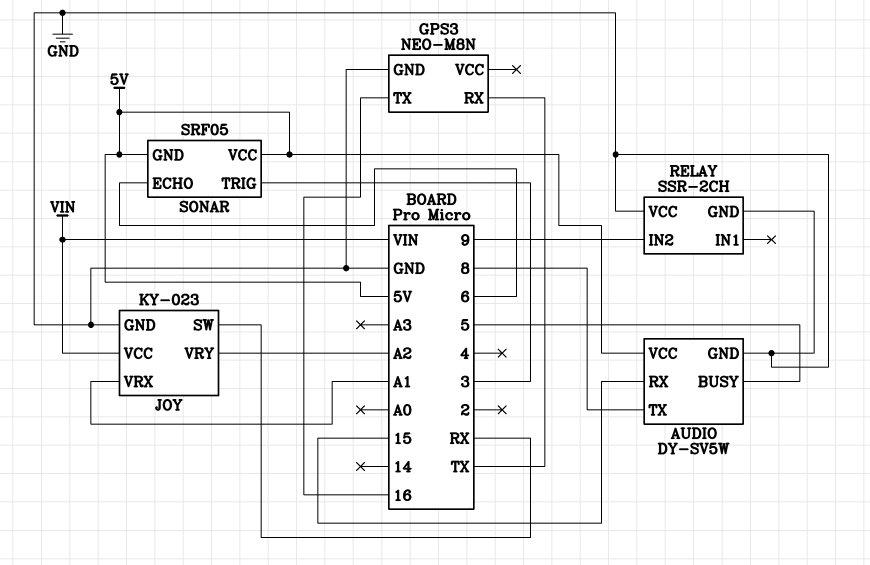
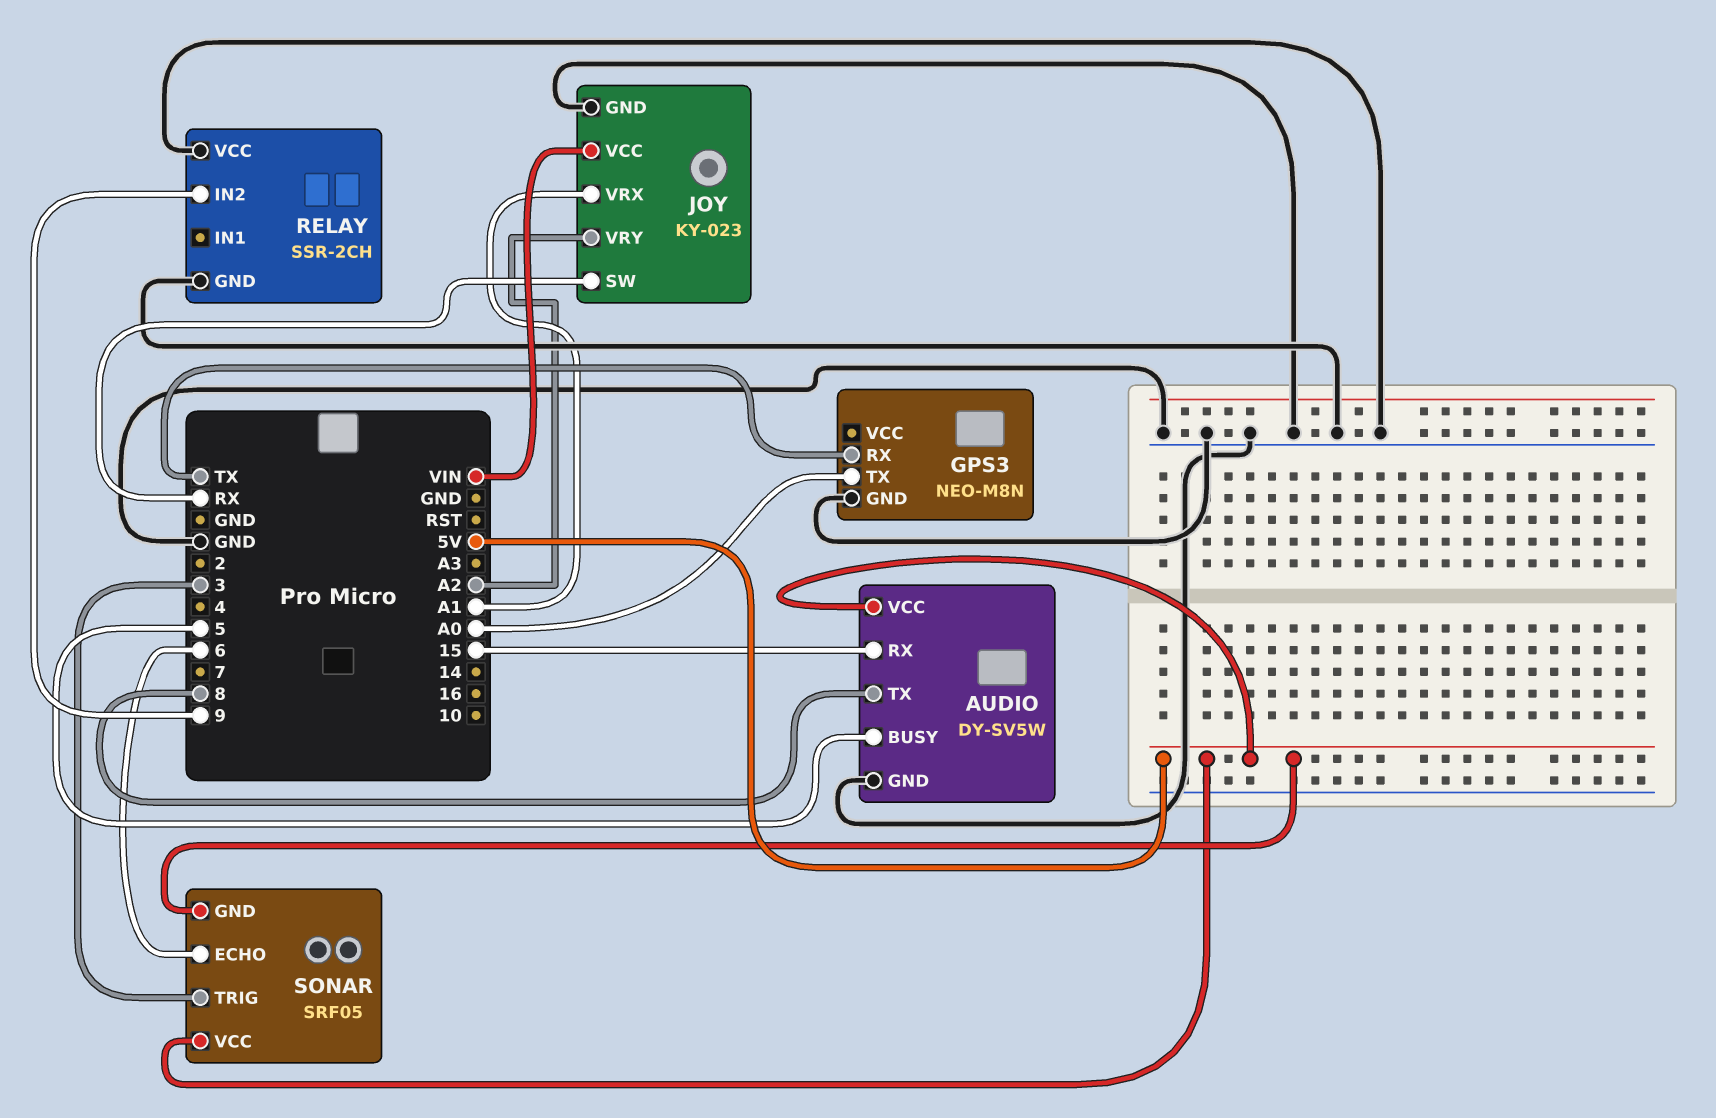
GPS3 pin TX: 16 -> A0

